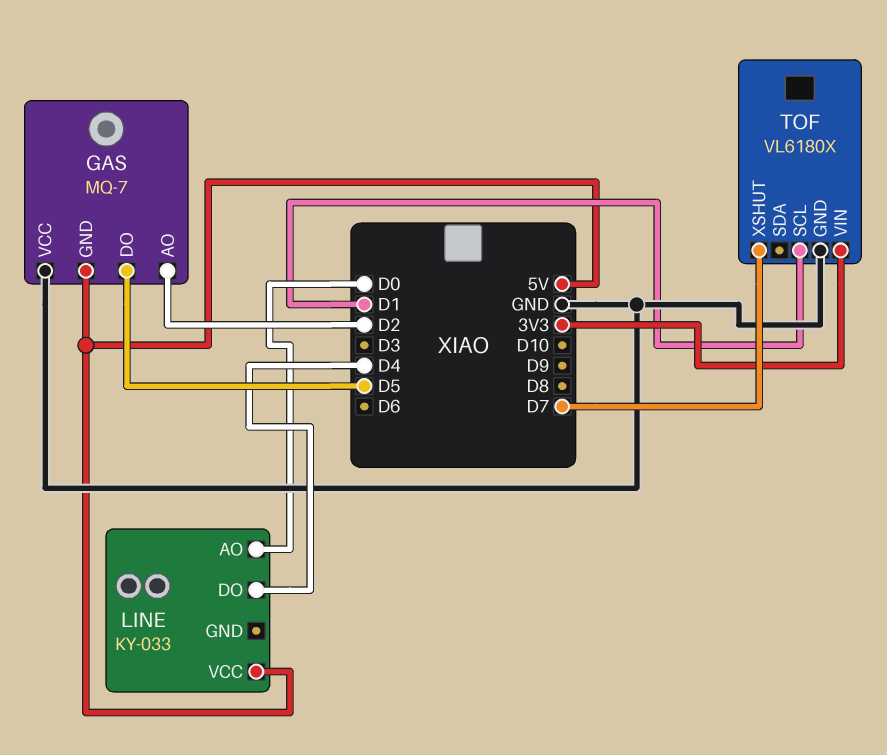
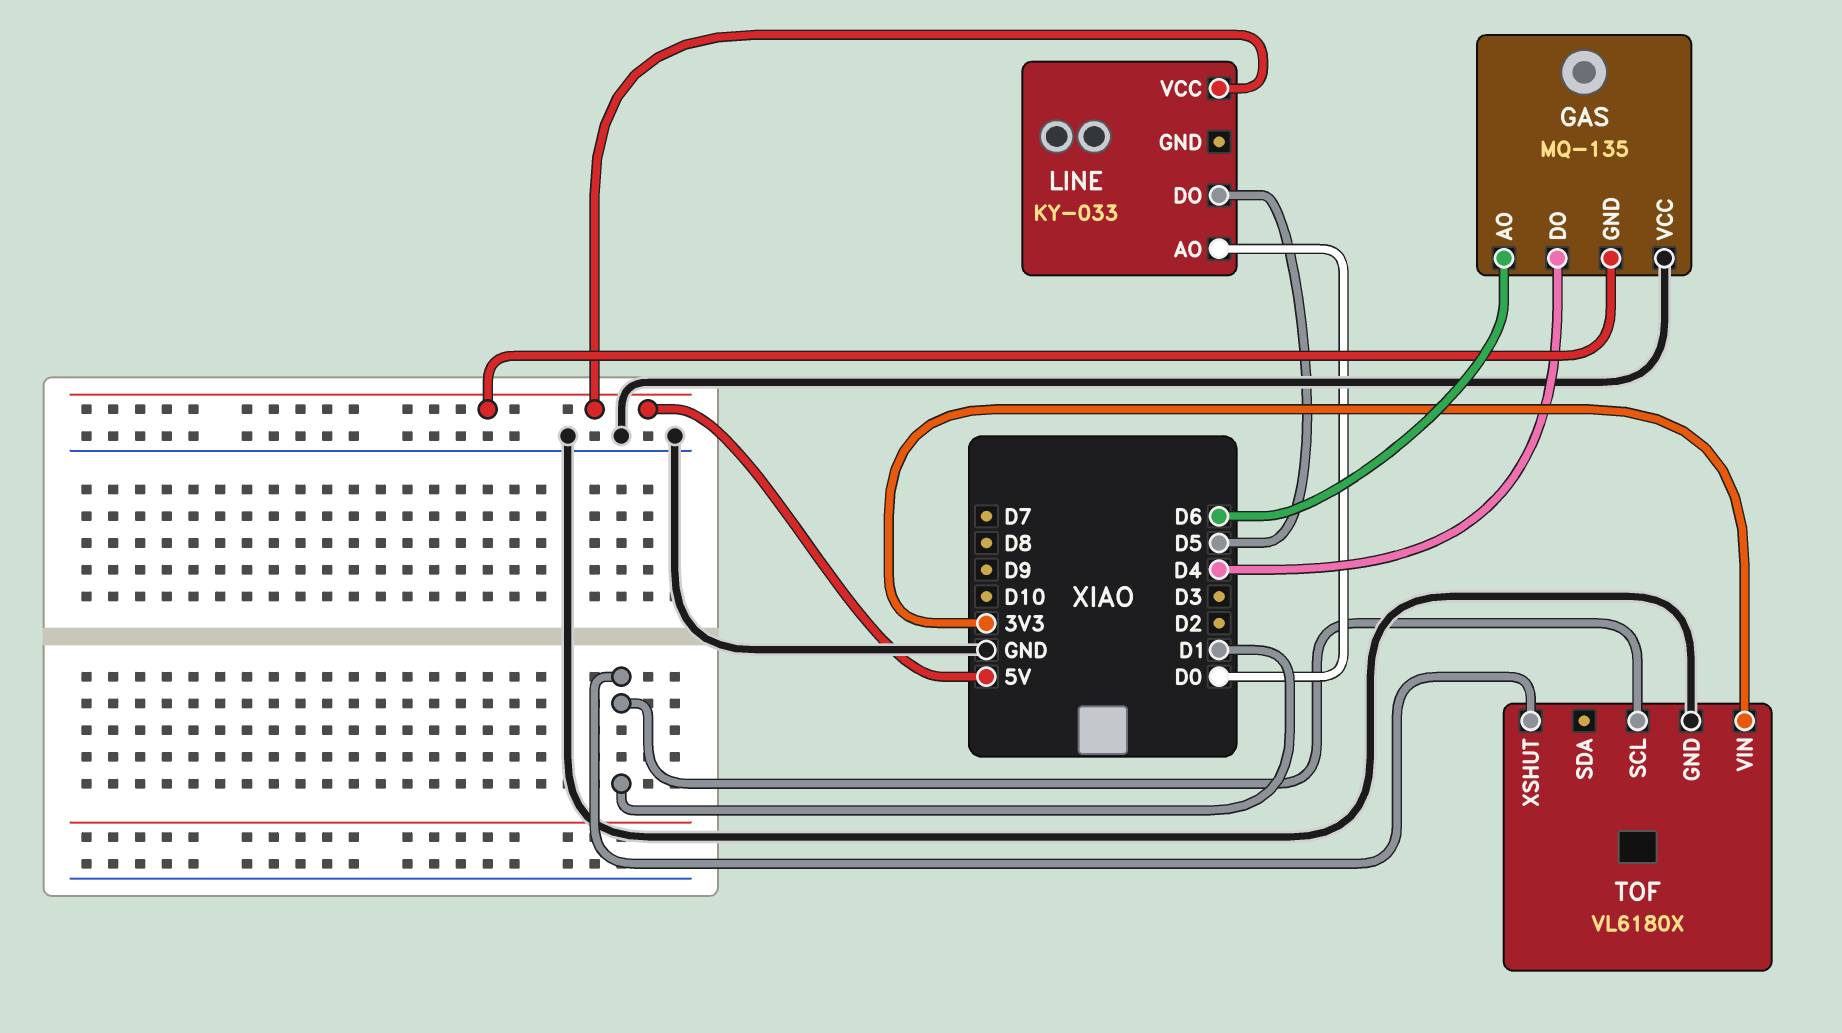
GAS: MQ-7 -> MQ-135
GAS pin AO: D2 -> D6
GAS pin DO: D5 -> D4
LINE pin DO: D4 -> D5
TOF pin XSHUT: D7 -> D1

